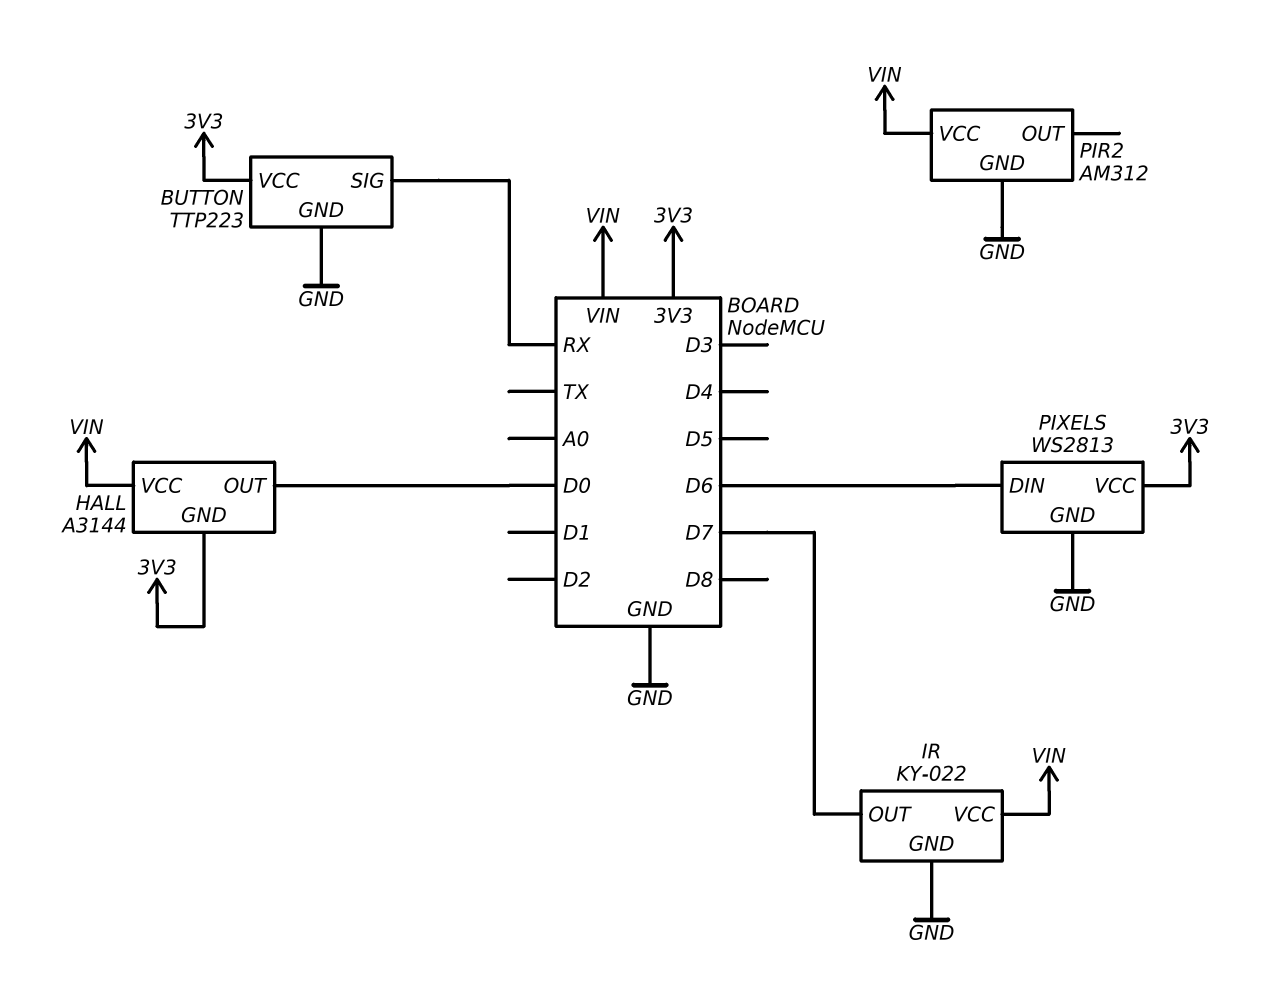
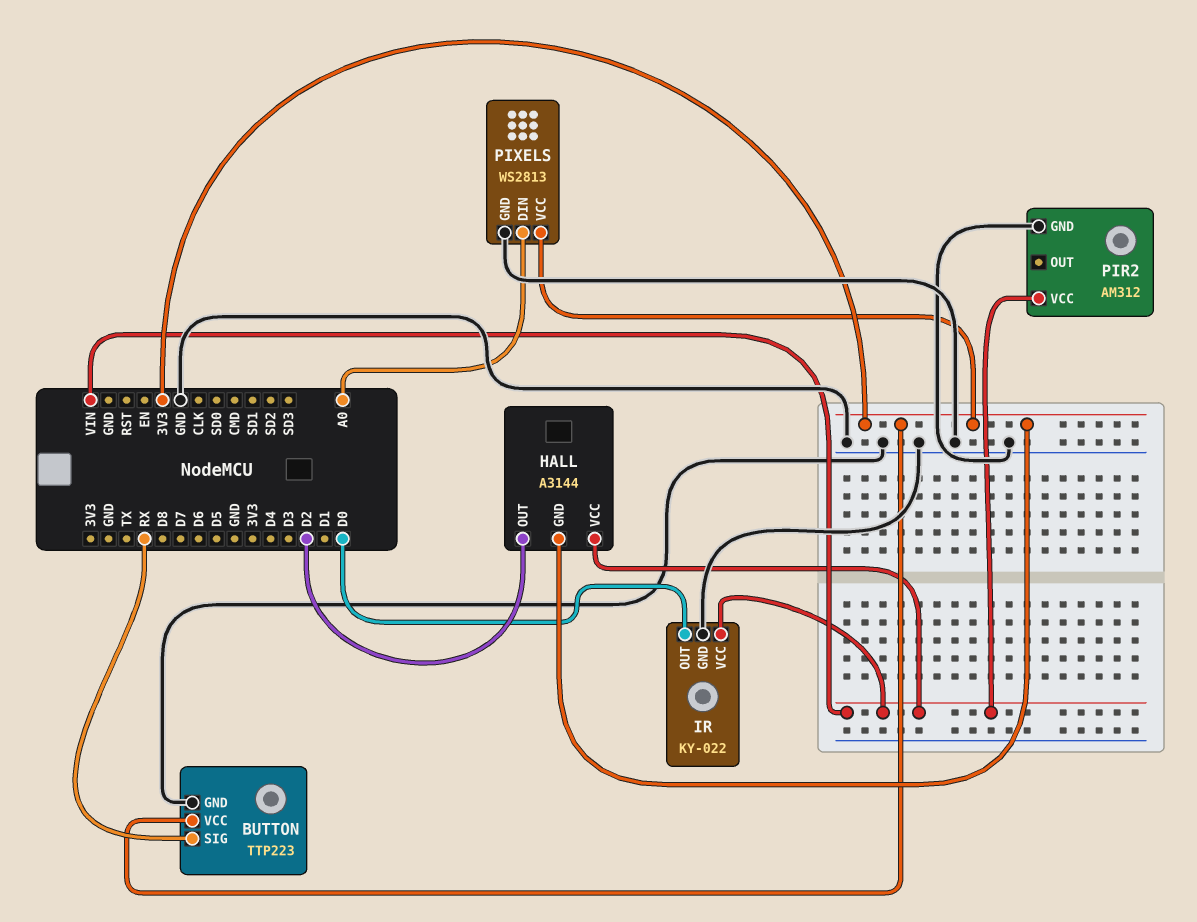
HALL pin OUT: D0 -> D2
IR pin OUT: D7 -> D0
PIXELS pin DIN: D6 -> A0

